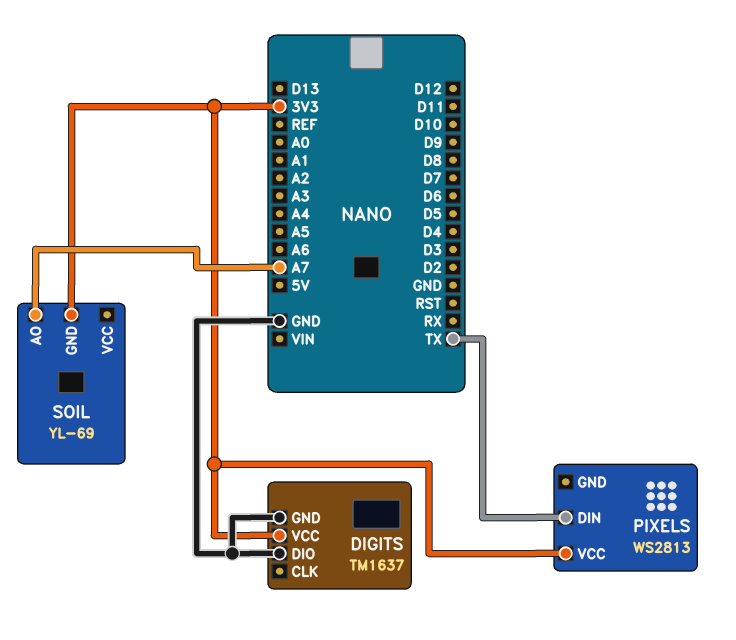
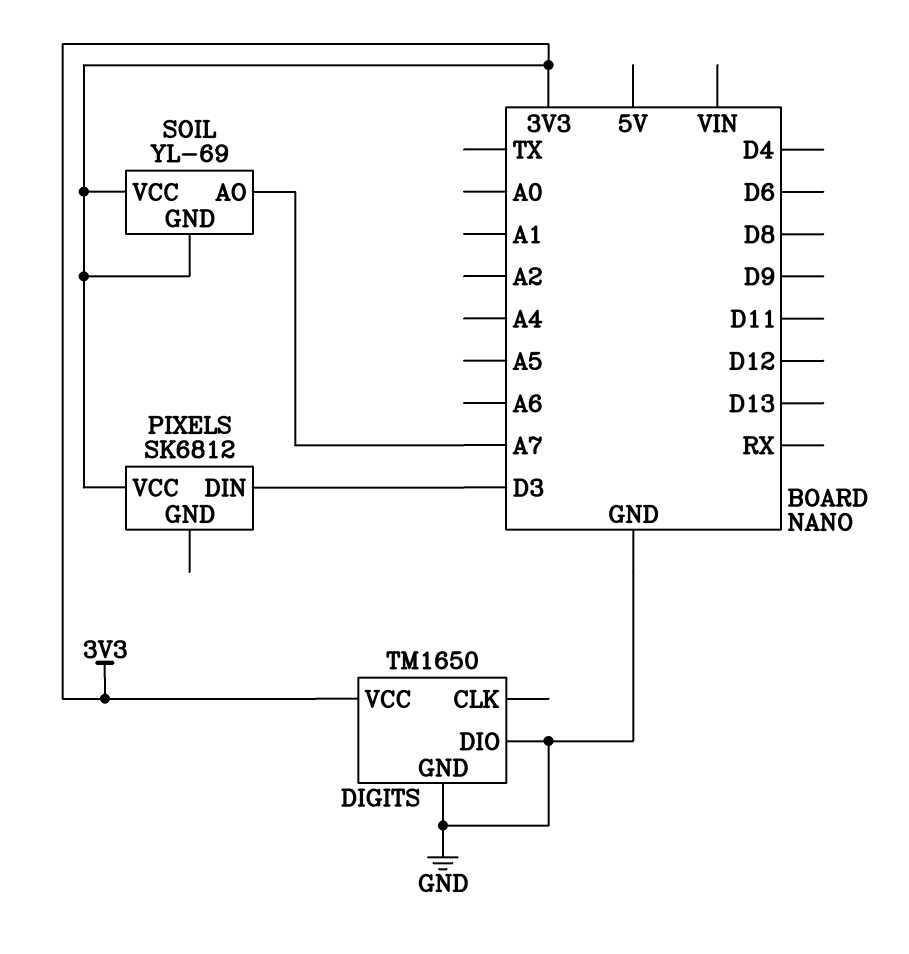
DIGITS: TM1637 -> TM1650
PIXELS: WS2813 -> SK6812
PIXELS pin DIN: TX -> D3
SOIL pin VCC: none -> 3V3

